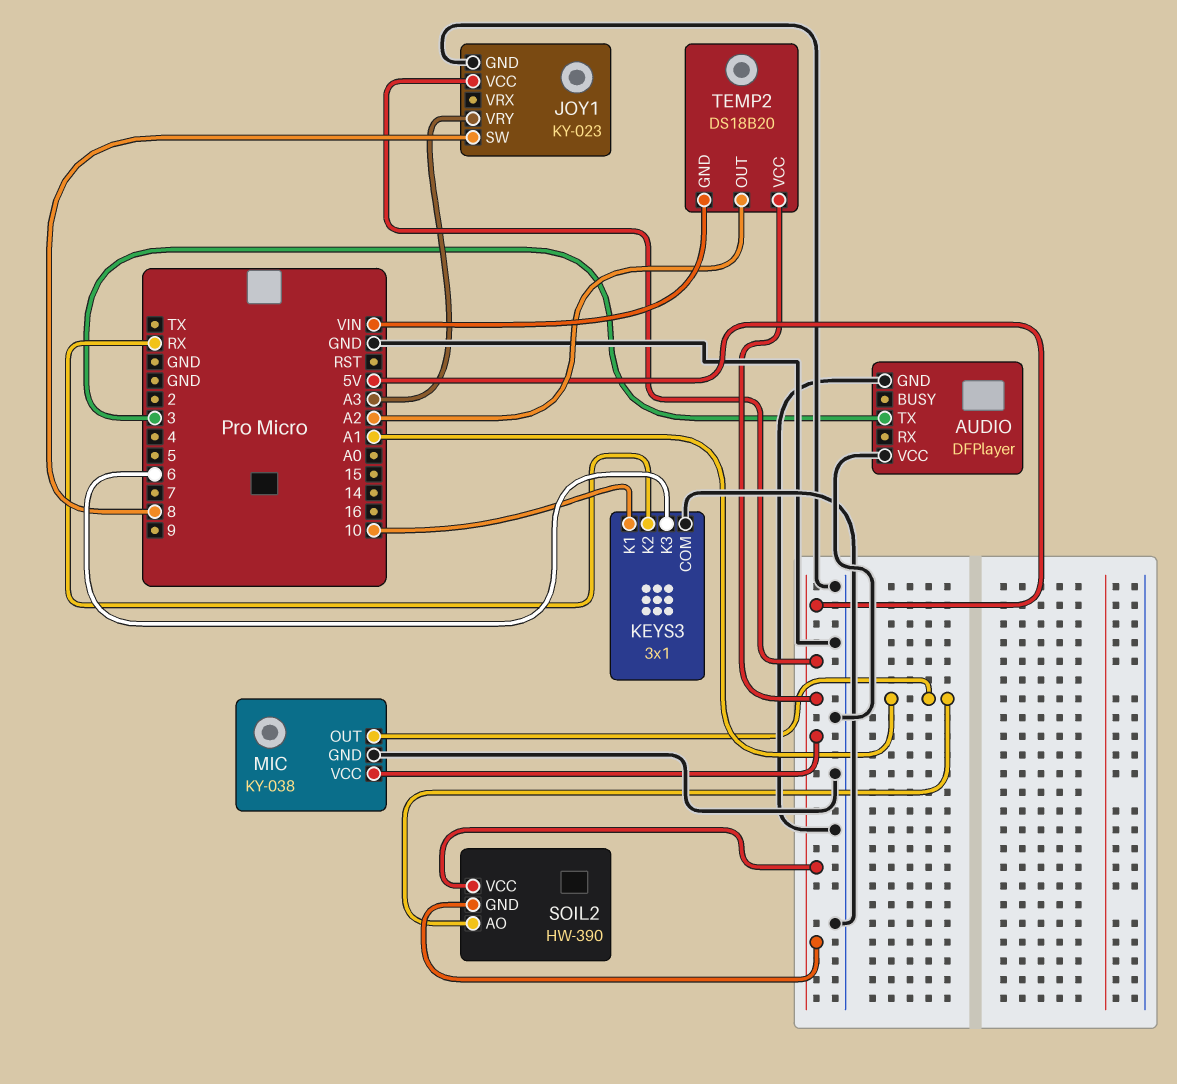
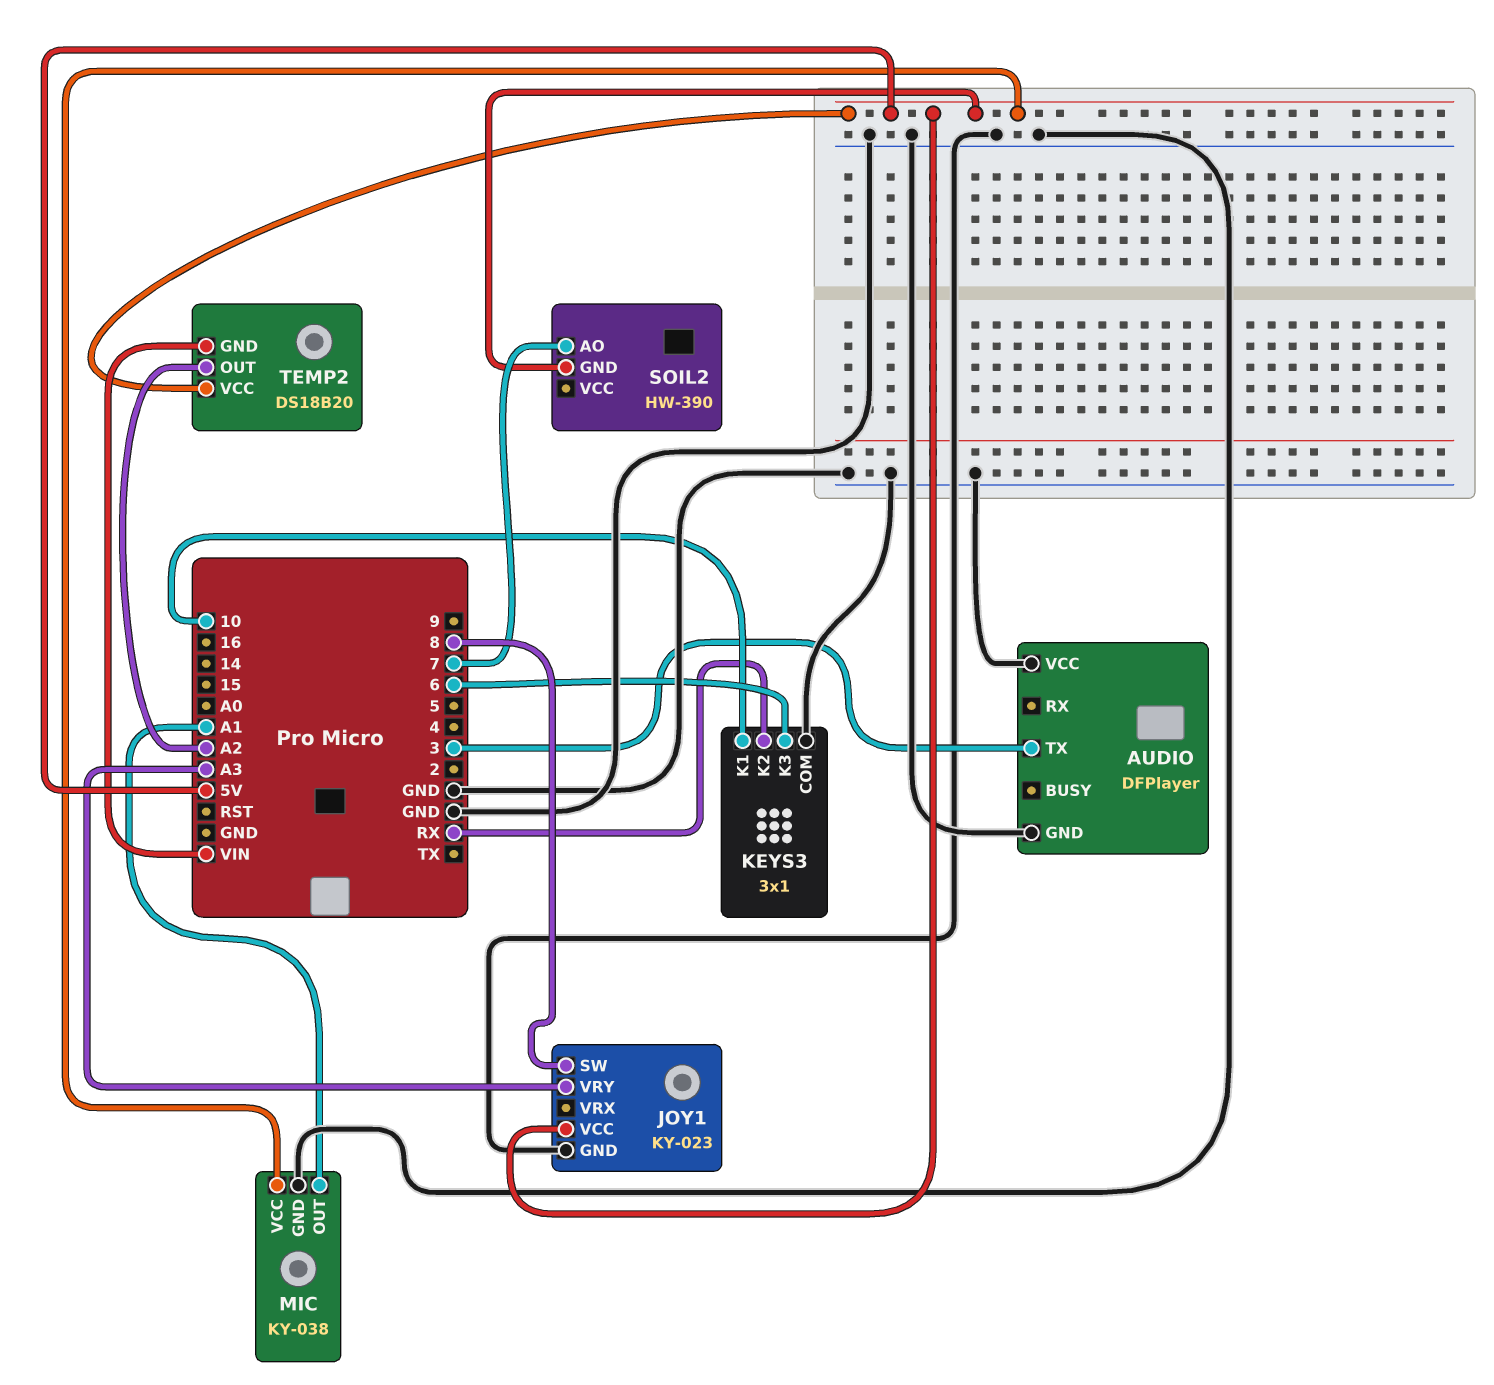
SOIL2 pin AO: A1 -> 7
SOIL2 pin VCC: 5V -> none

